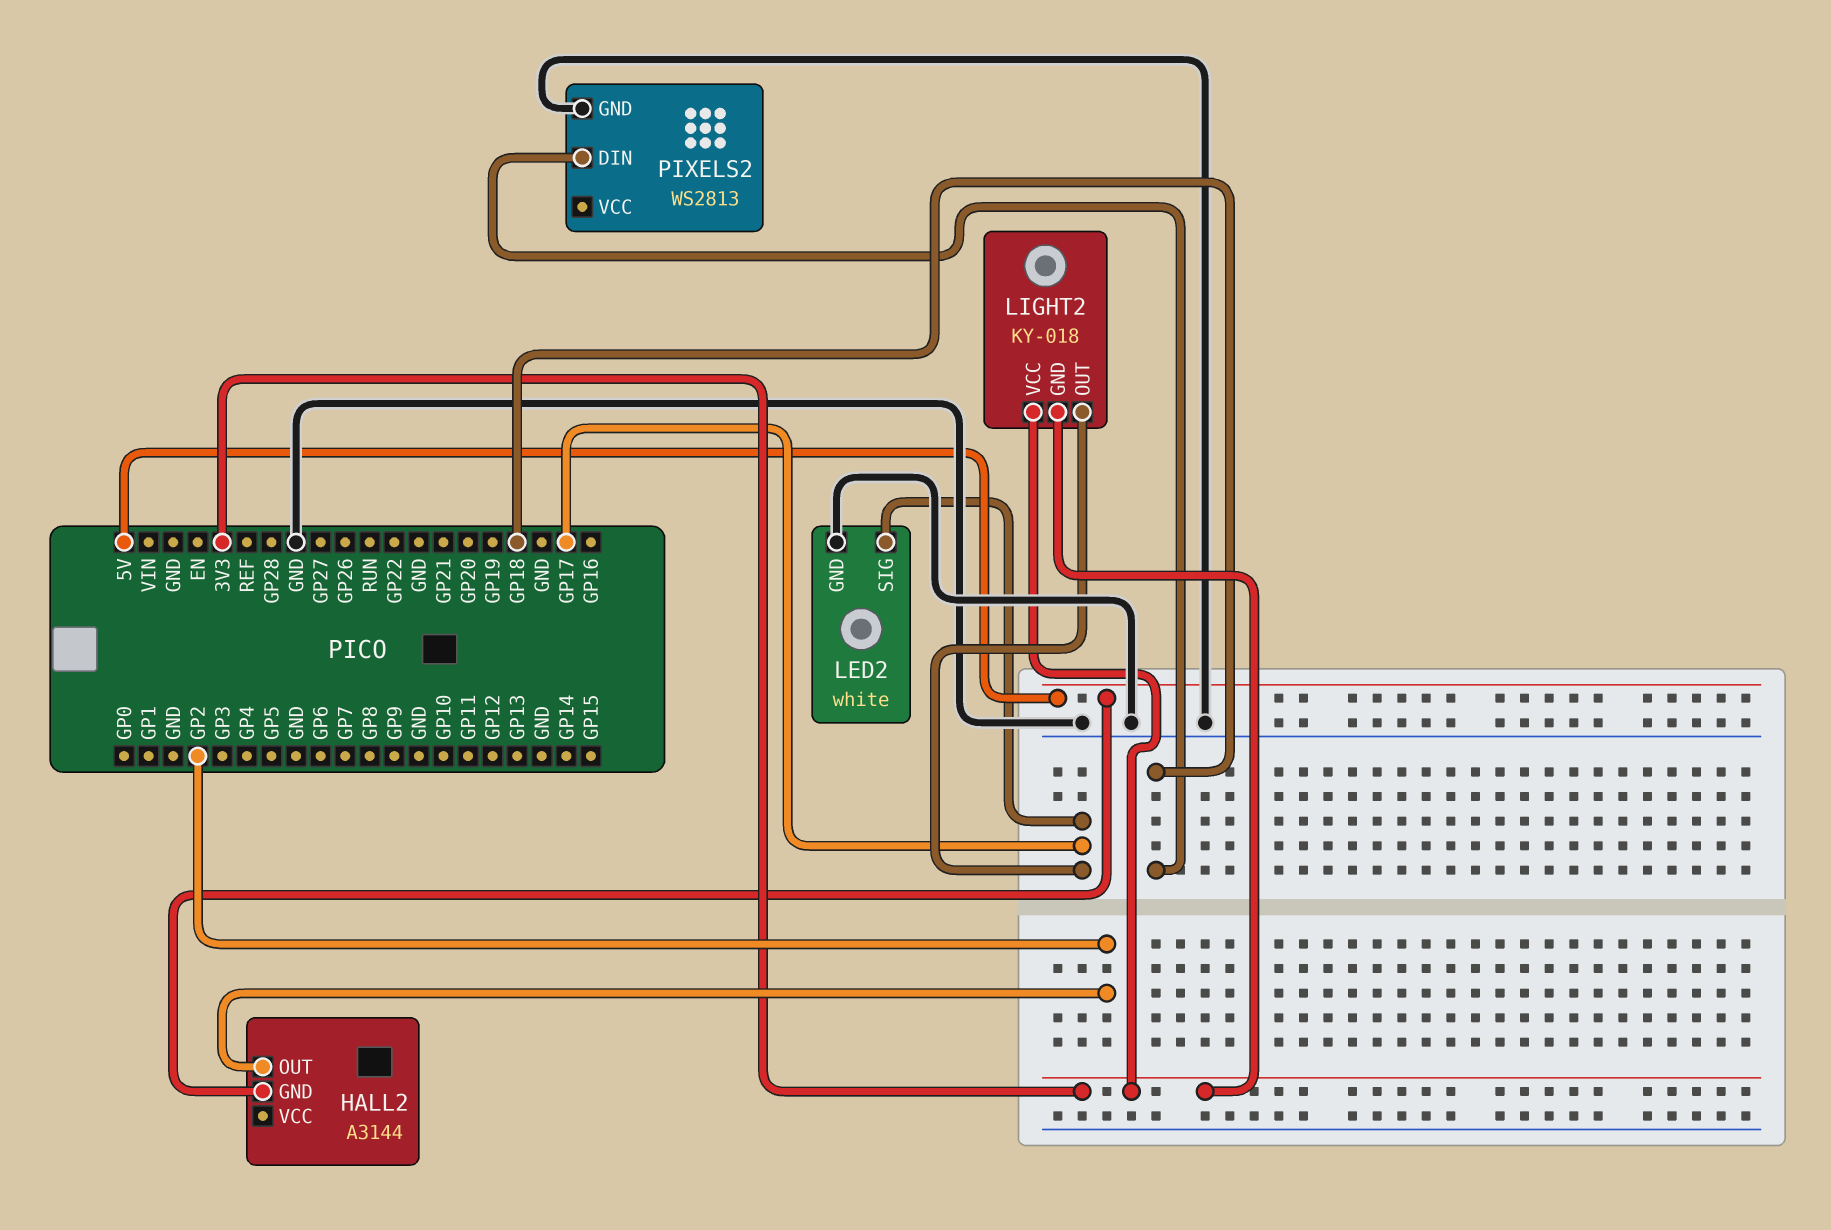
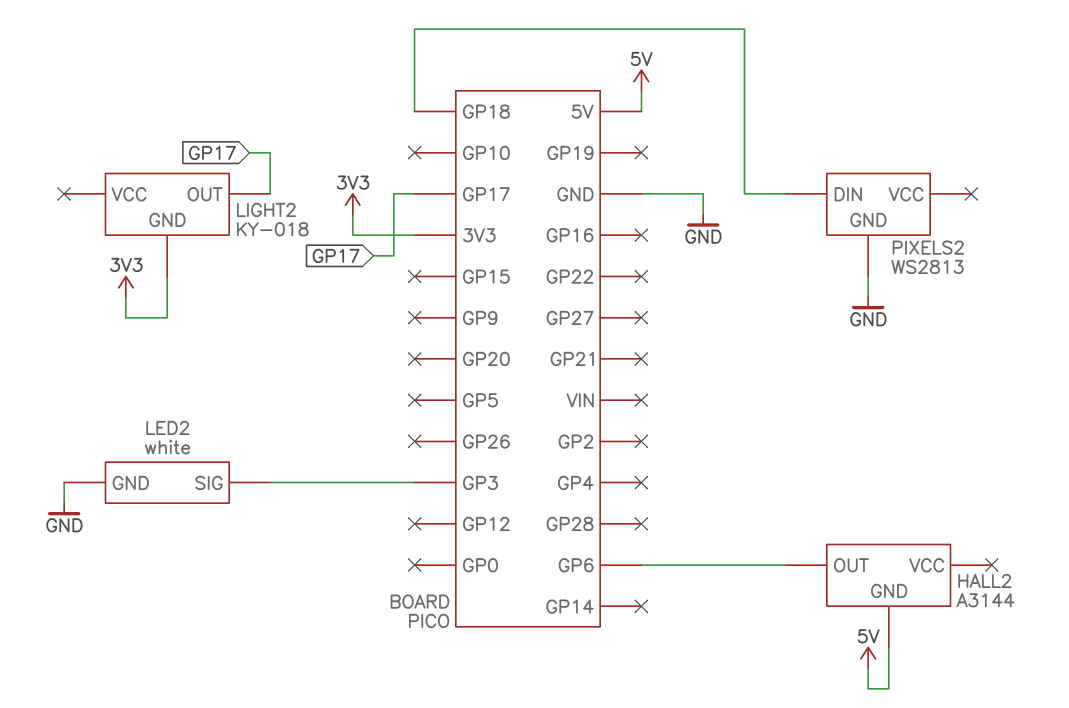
HALL2 pin OUT: GP2 -> GP6
LED2 pin SIG: GP17 -> GP3
LIGHT2 pin VCC: 3V3 -> none

